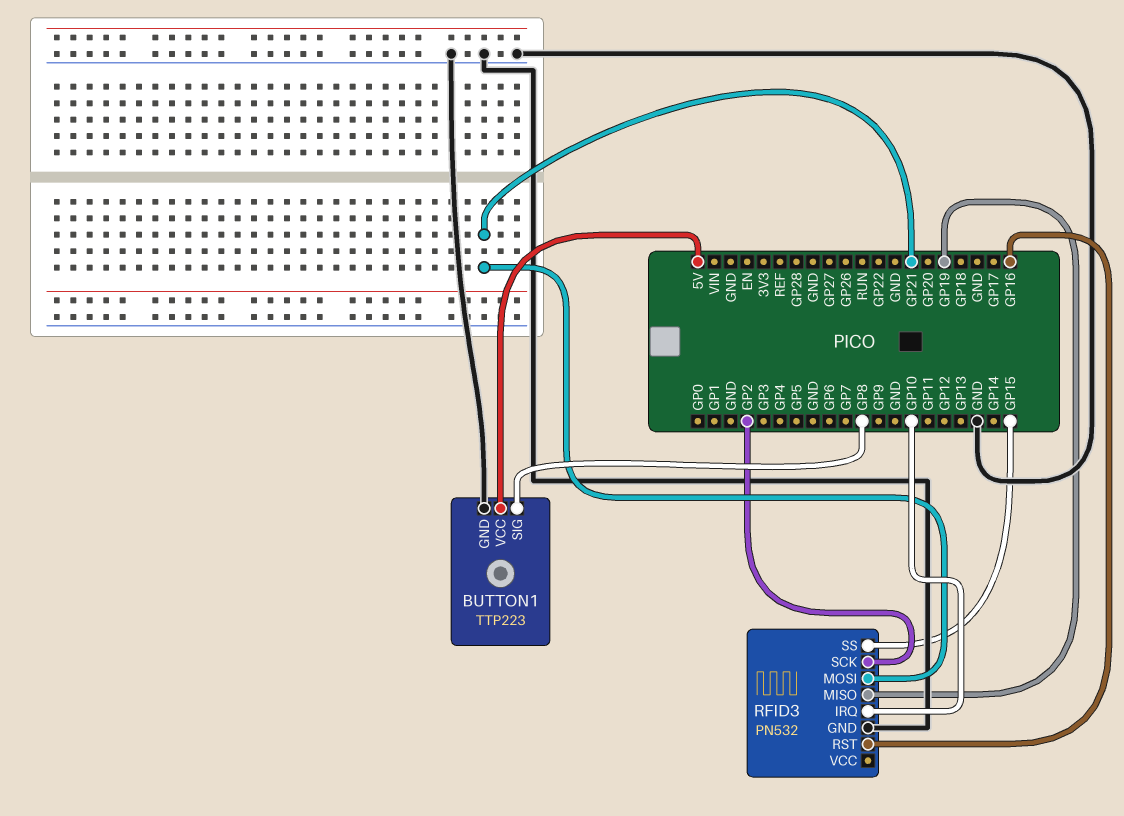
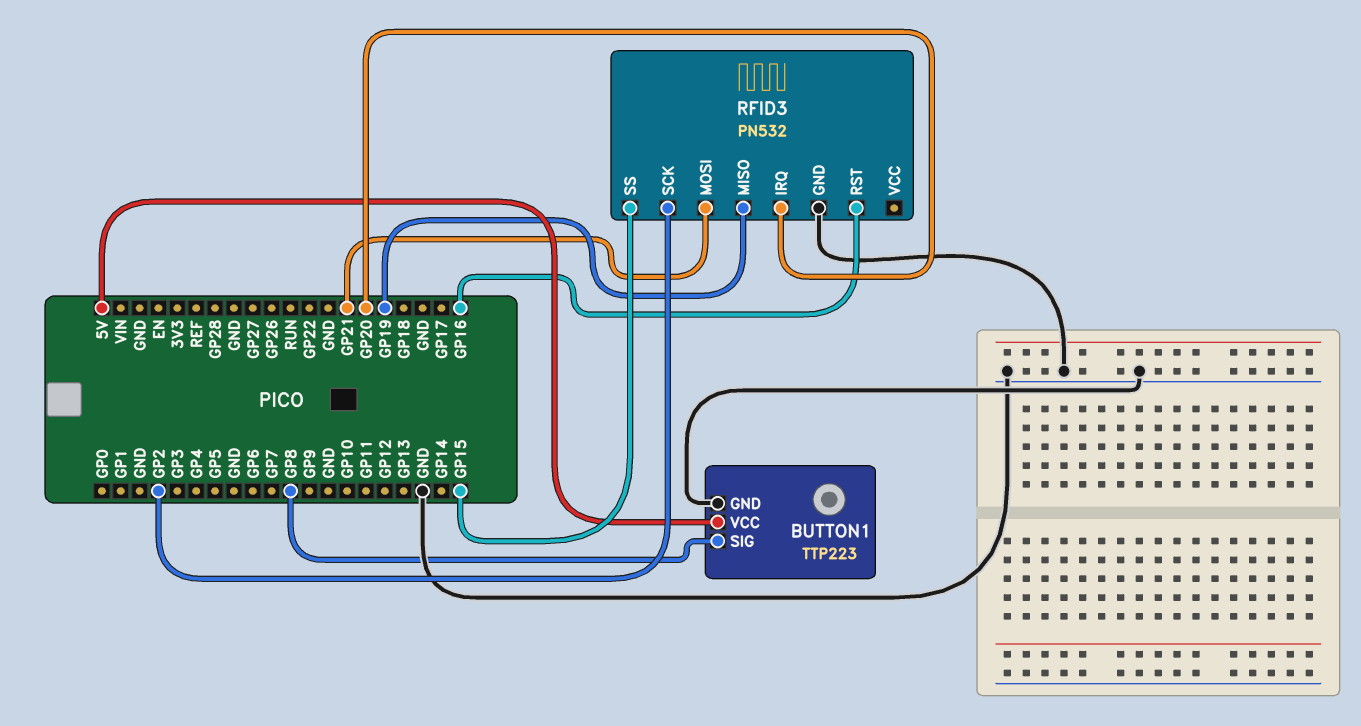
RFID3 pin IRQ: GP10 -> GP20

